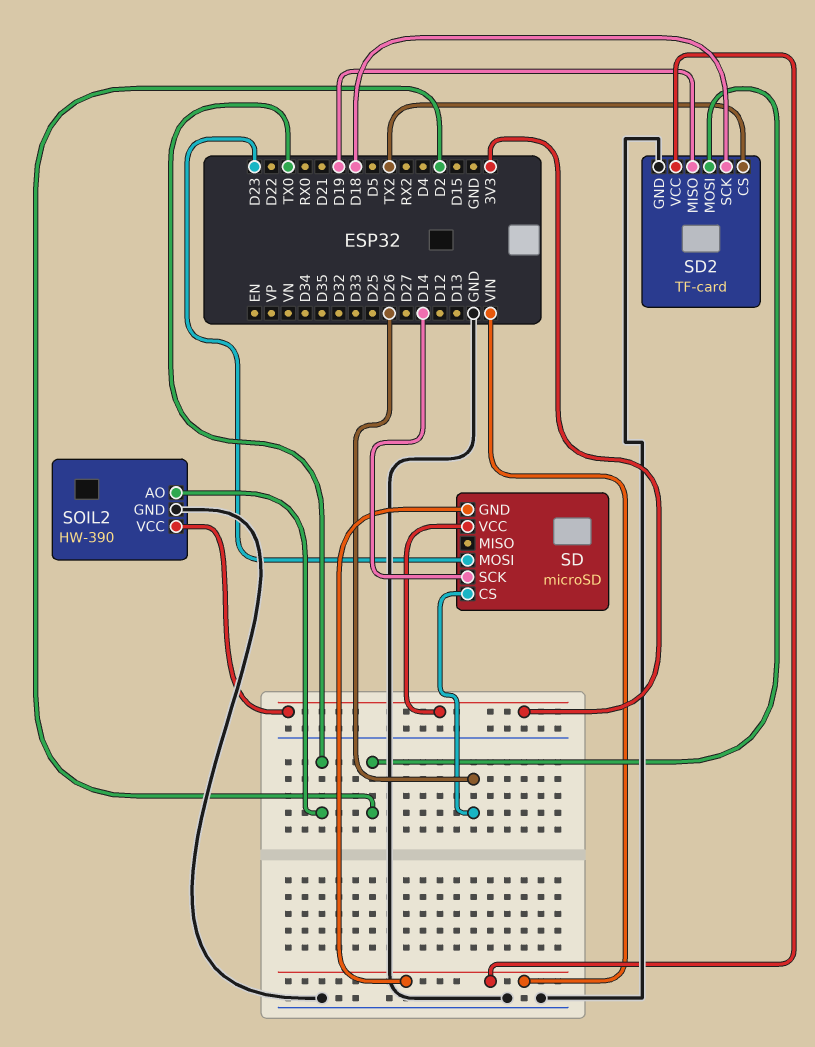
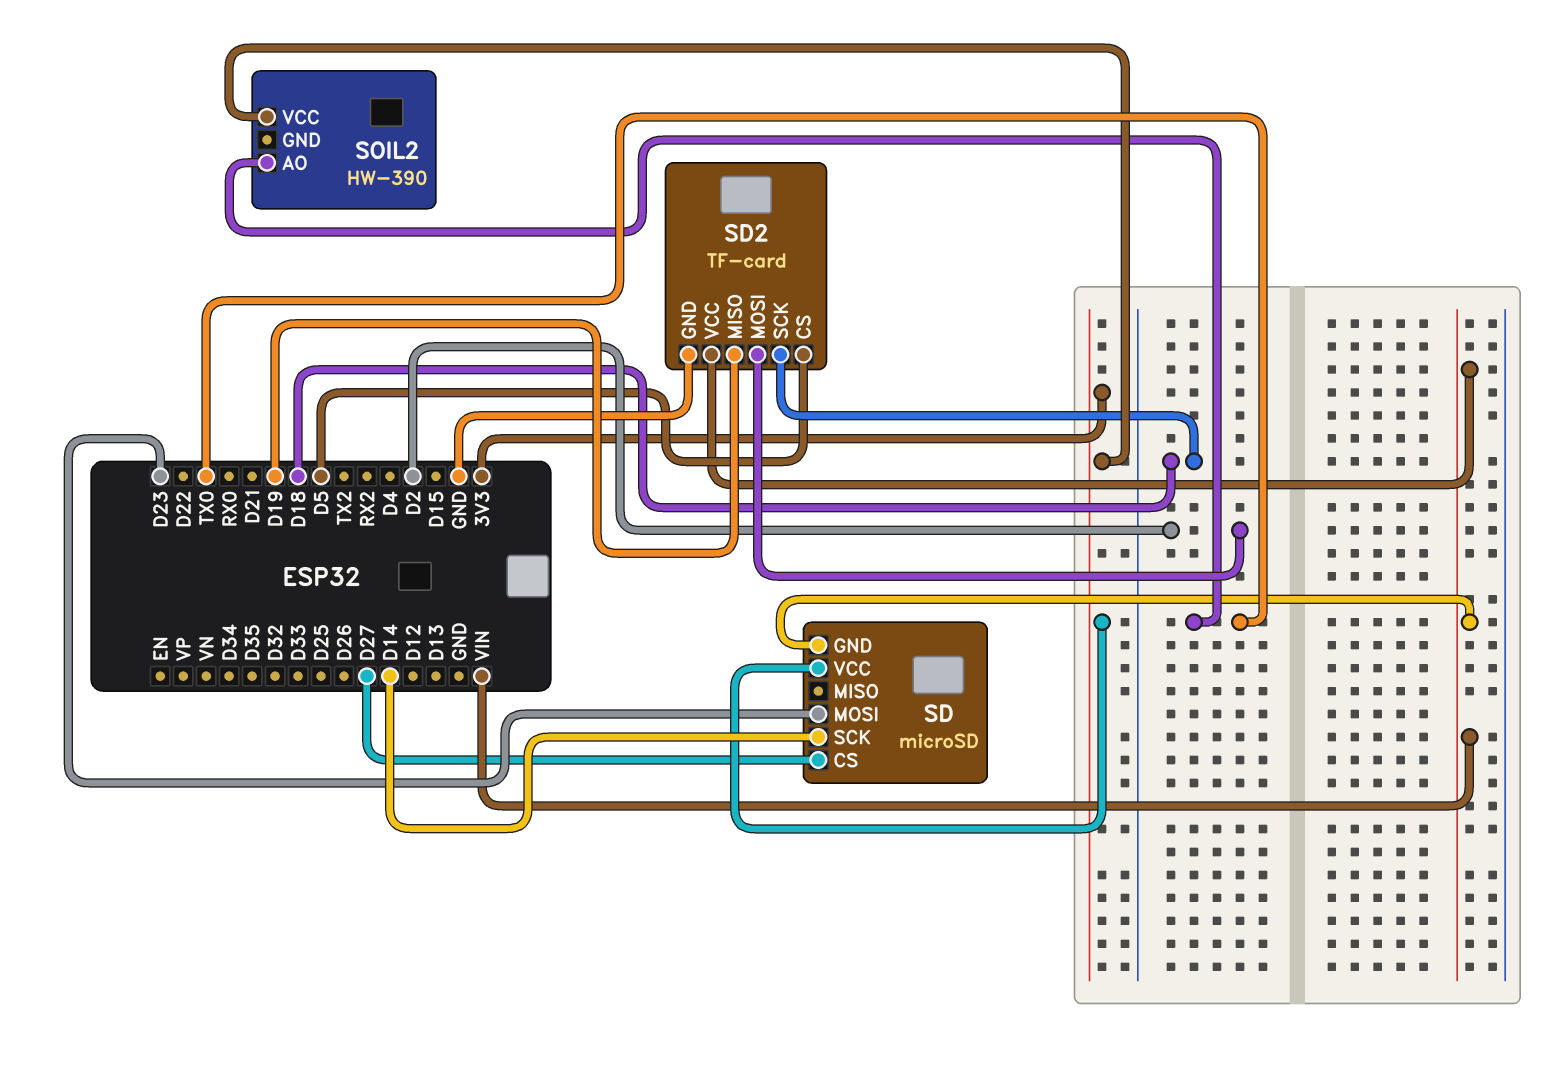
SD pin CS: D26 -> D27
SD2 pin CS: TX2 -> D5
SOIL2 pin GND: GND -> none

